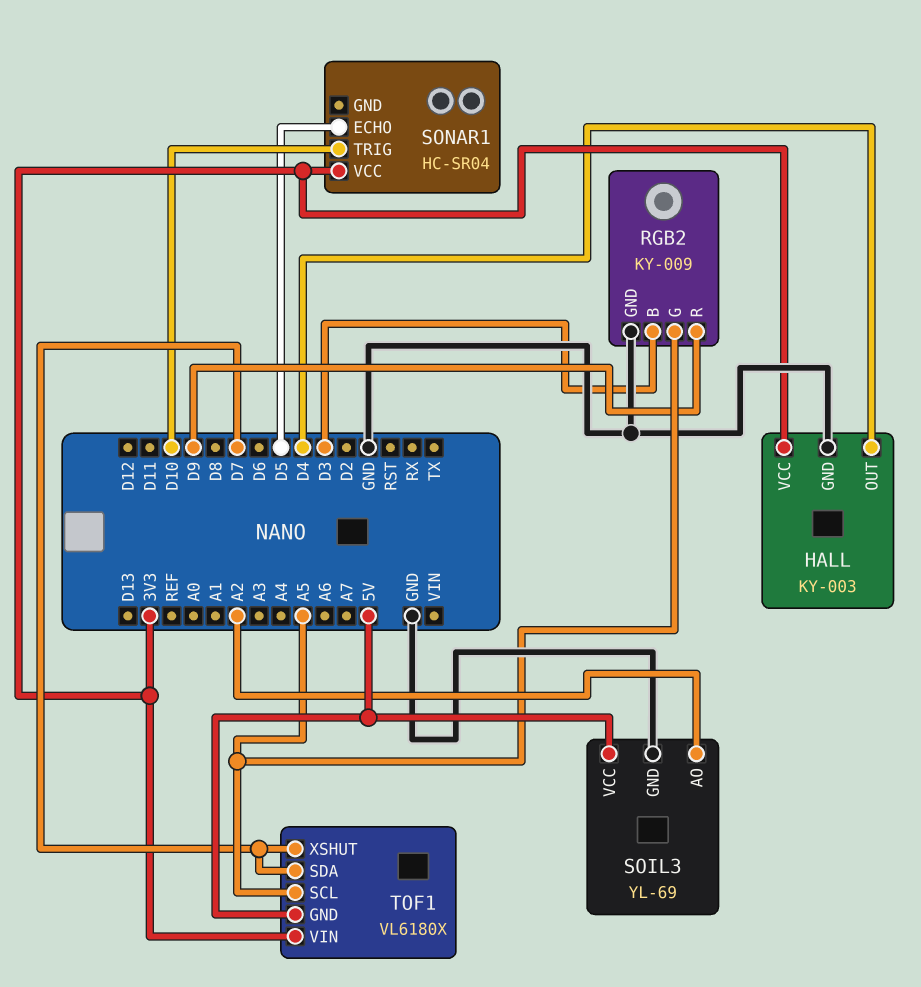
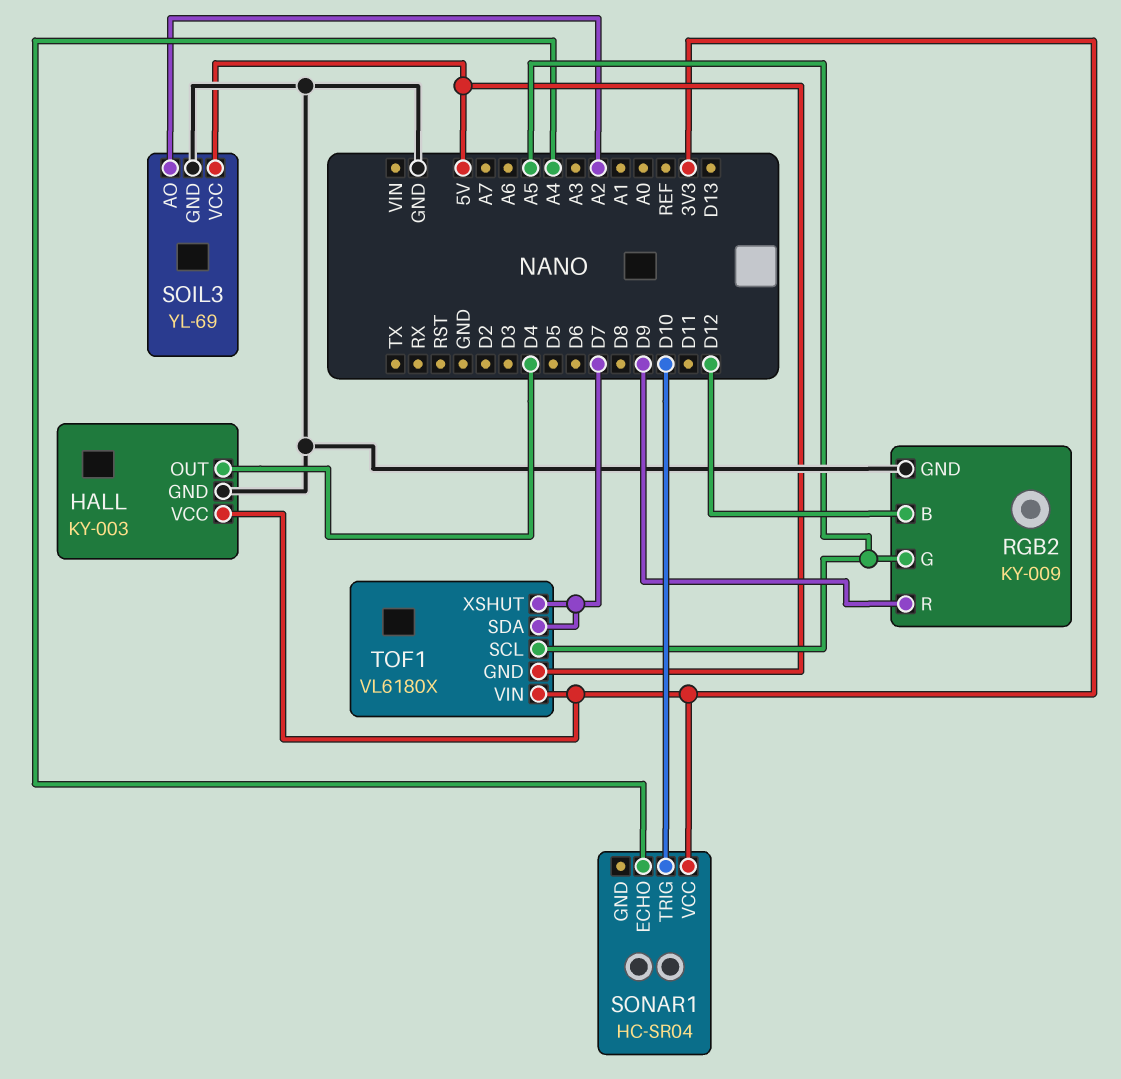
RGB2 pin B: D3 -> D12
SONAR1 pin ECHO: D5 -> A4

